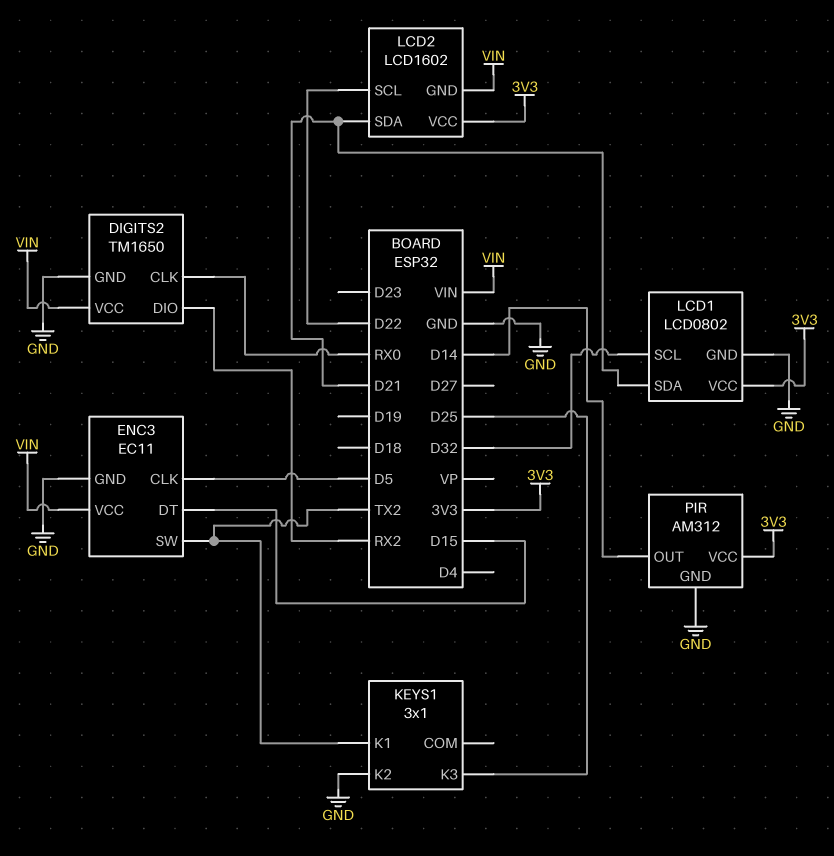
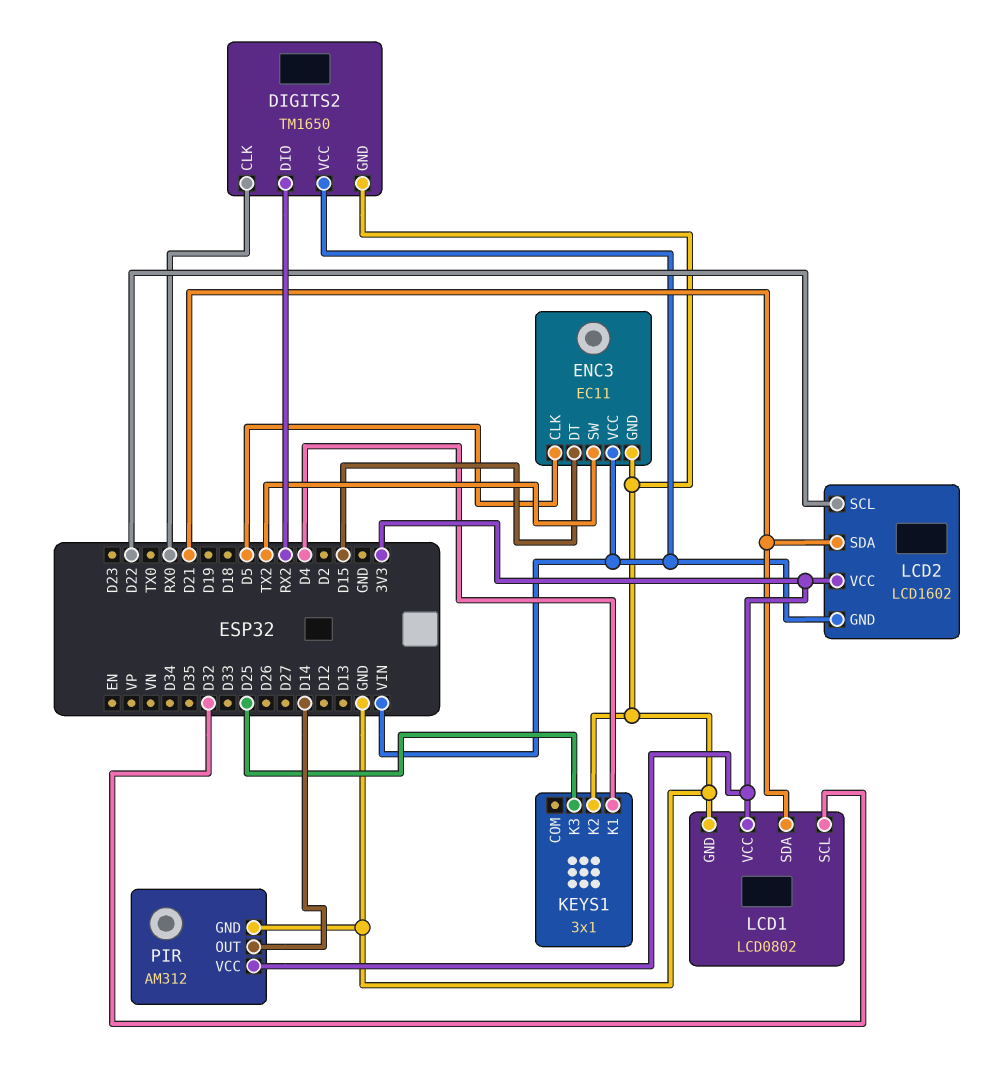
KEYS1 pin K1: TX2 -> D4

